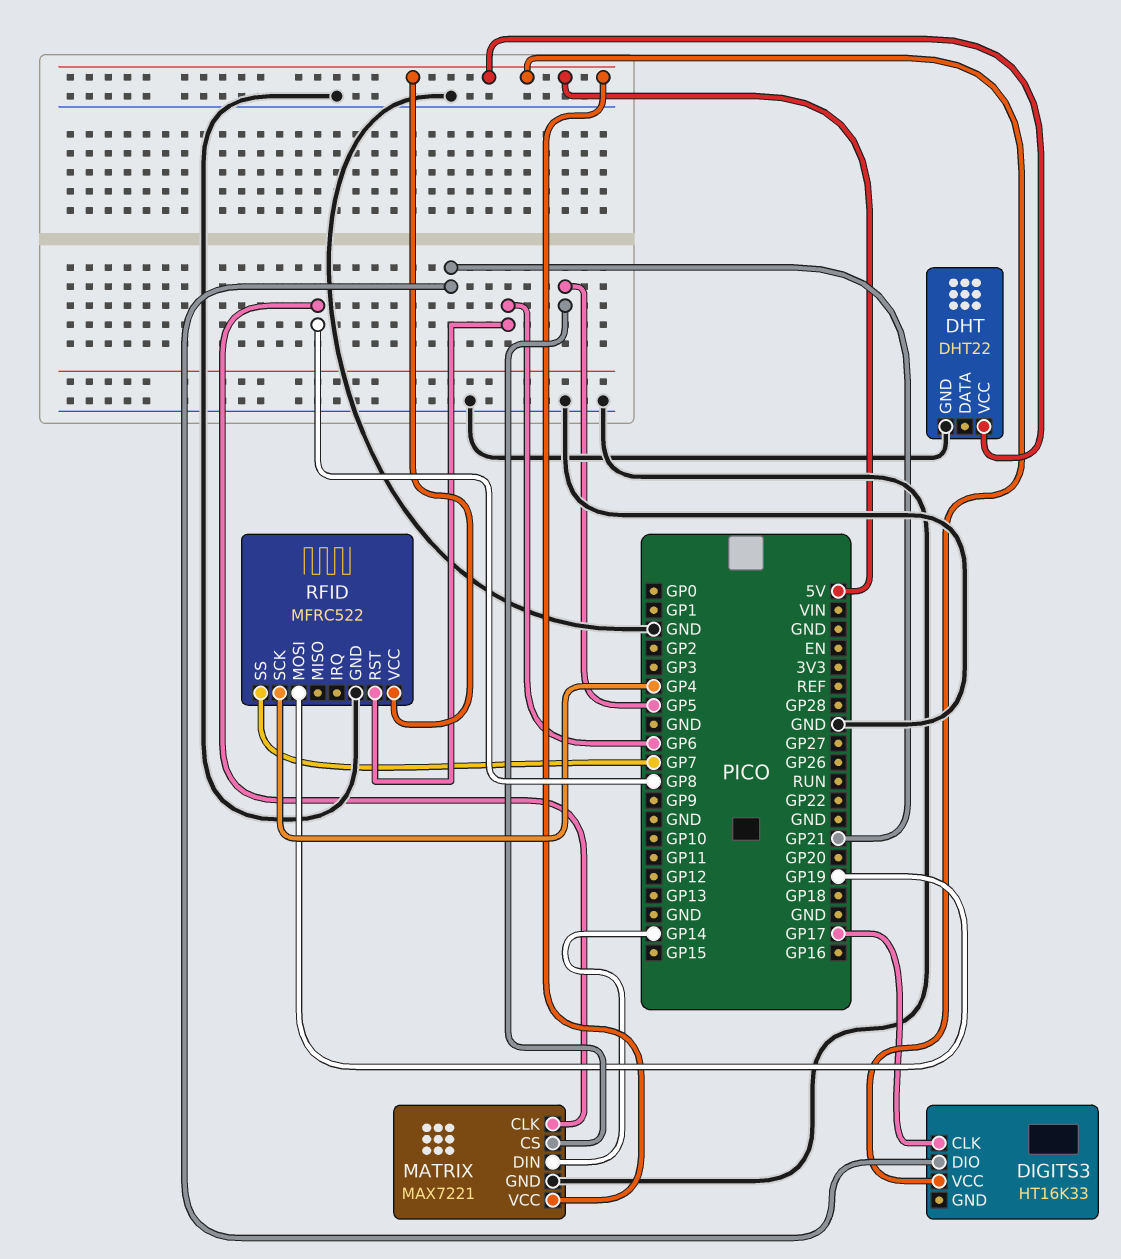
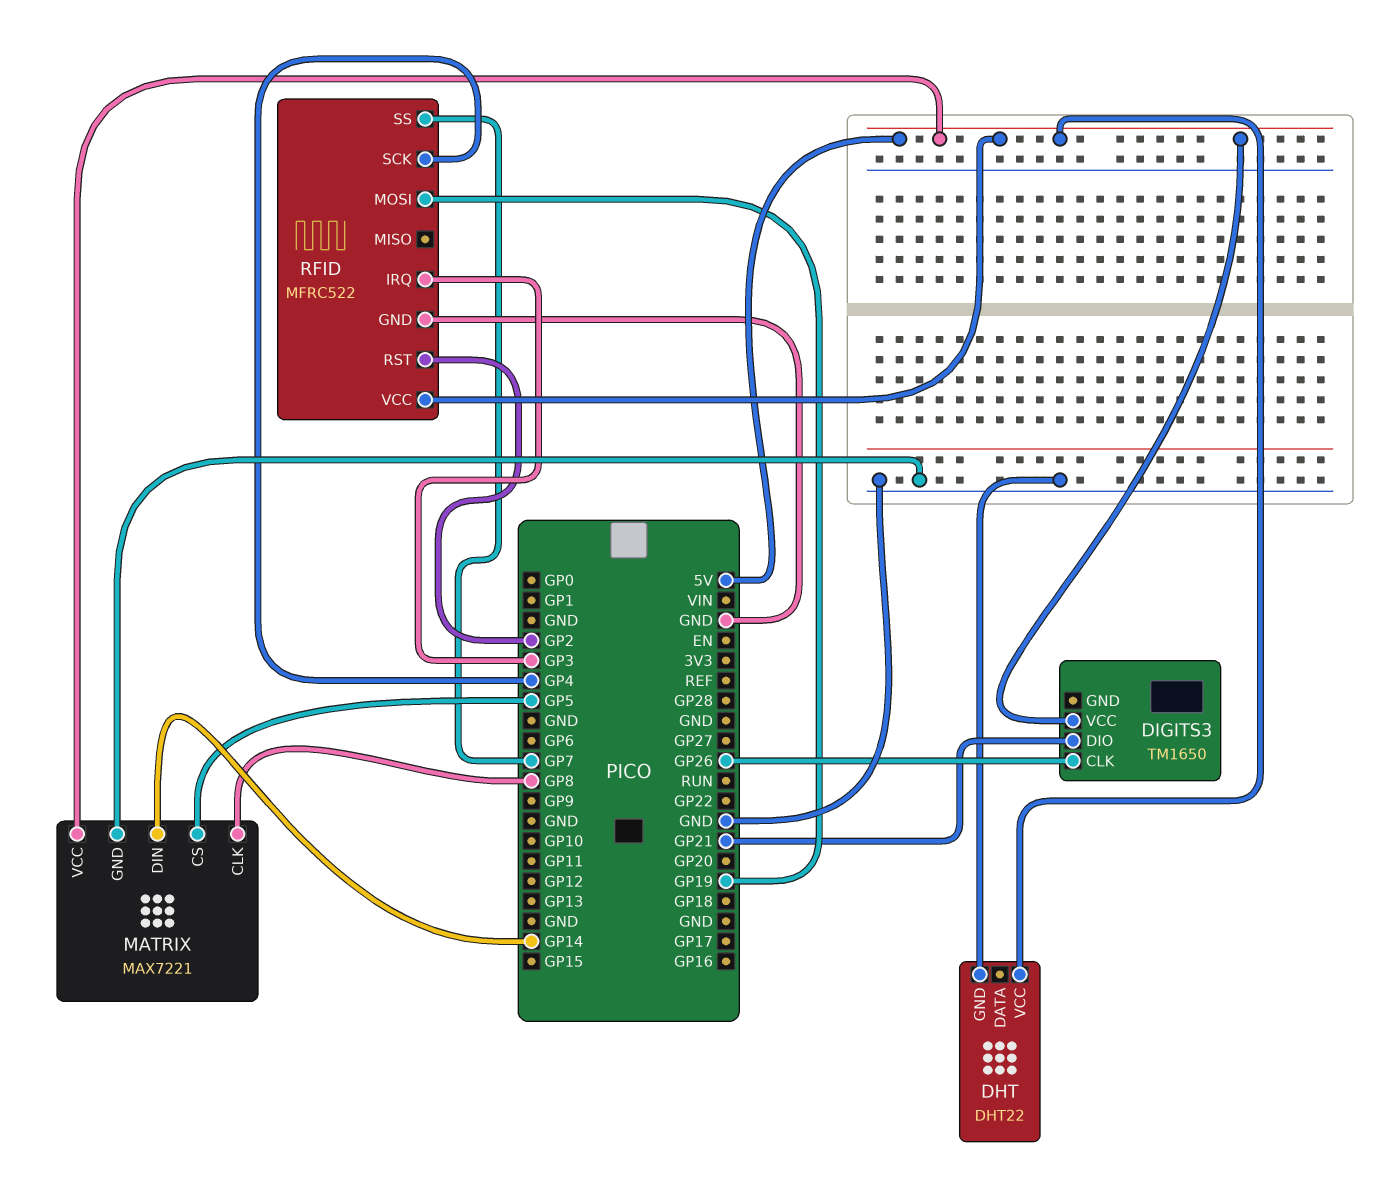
DIGITS3: HT16K33 -> TM1650
DIGITS3 pin CLK: GP17 -> GP26
RFID pin IRQ: none -> GP3
RFID pin RST: GP6 -> GP2

